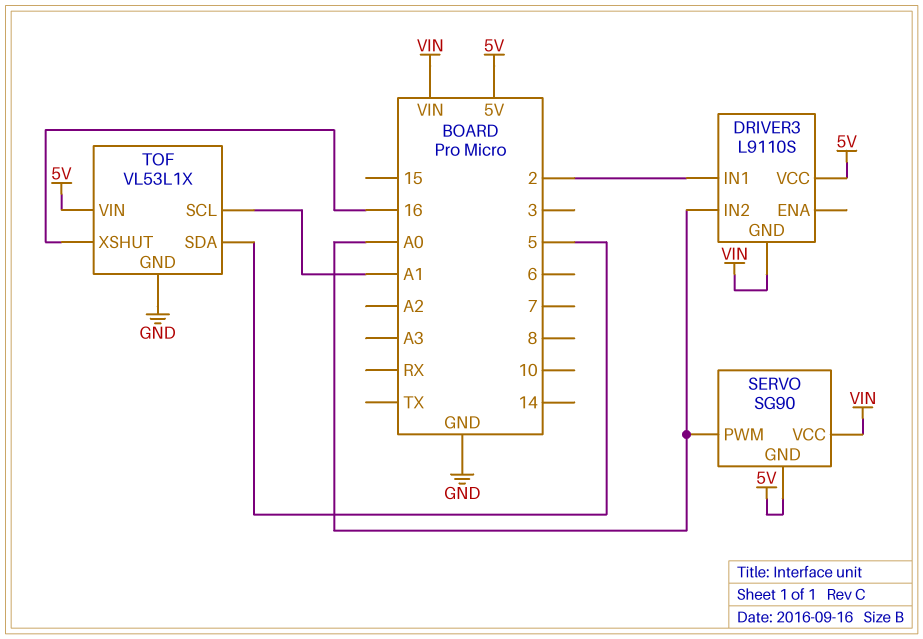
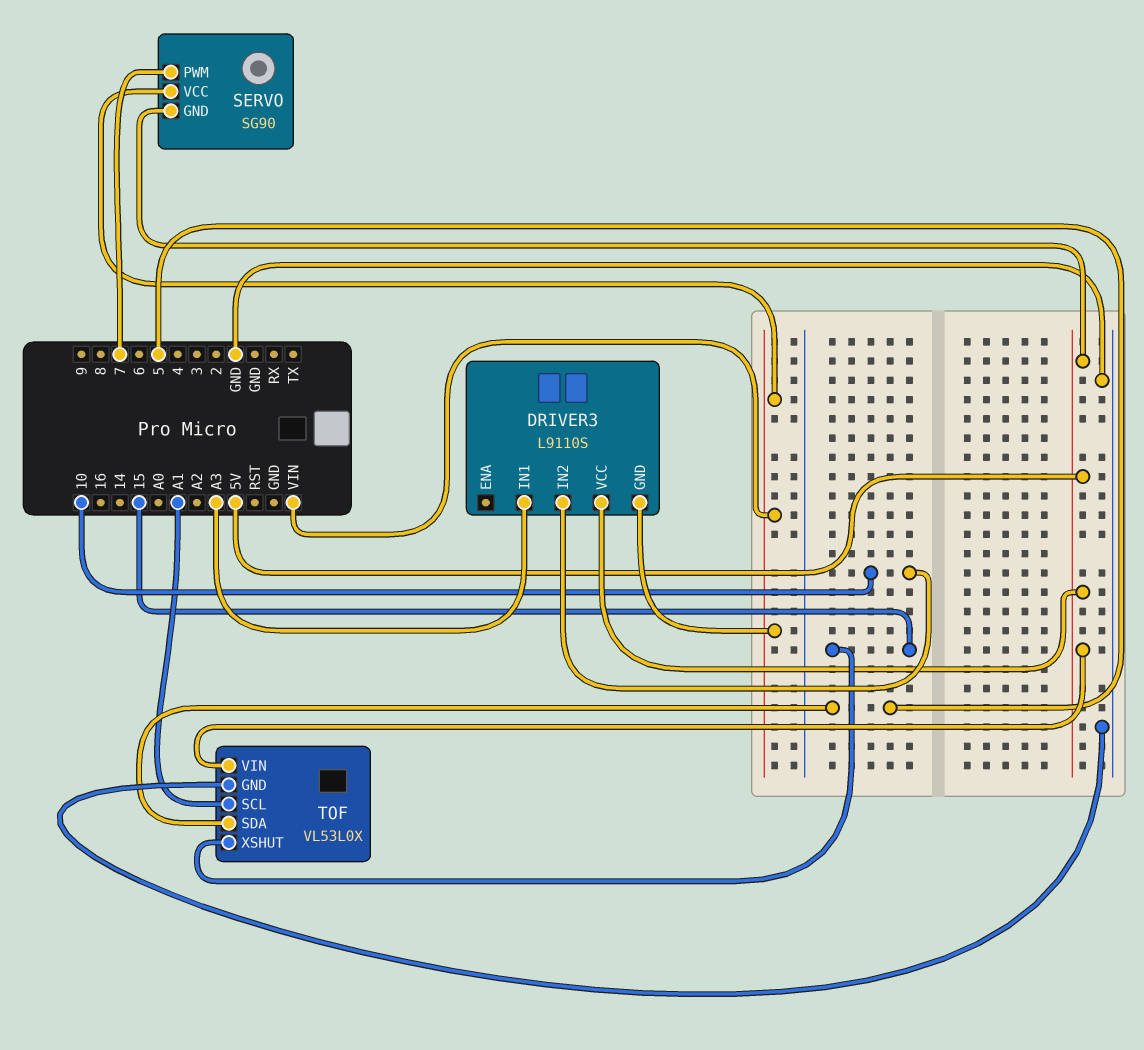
DRIVER3 pin IN1: 2 -> A3
DRIVER3 pin IN2: A0 -> 10
SERVO pin PWM: A0 -> 7
TOF: VL53L1X -> VL53L0X
TOF pin XSHUT: 16 -> 15

